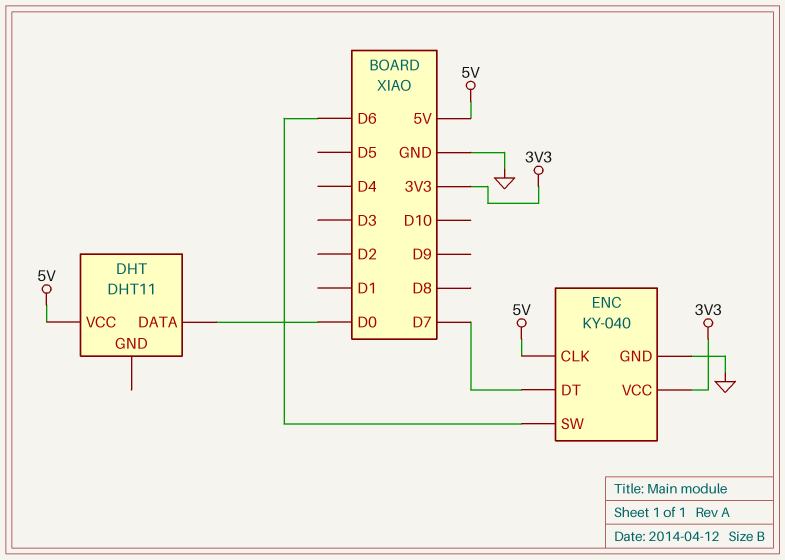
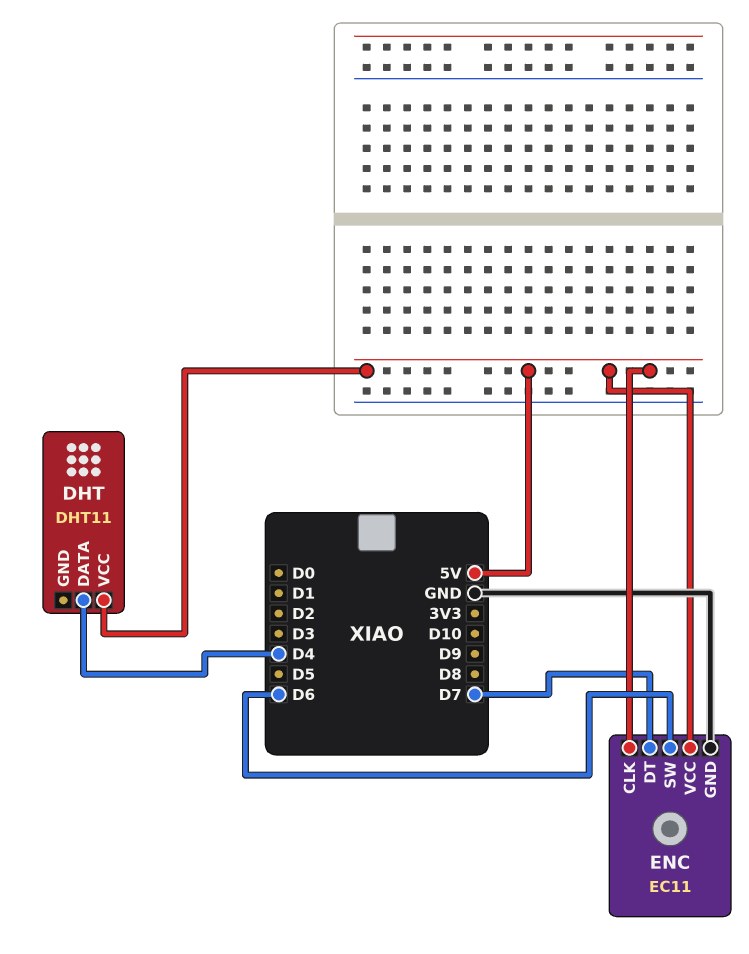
DHT pin DATA: D0 -> D4
ENC: KY-040 -> EC11
ENC pin VCC: 3V3 -> 5V

